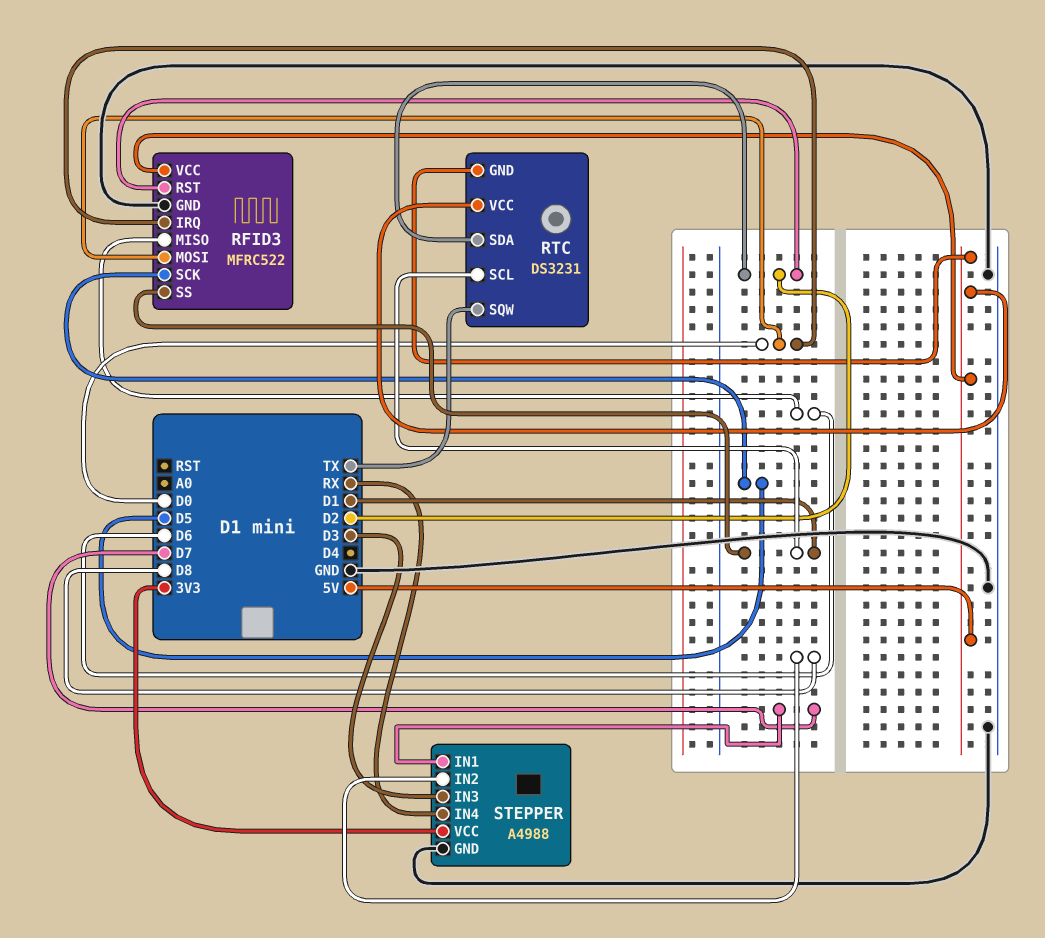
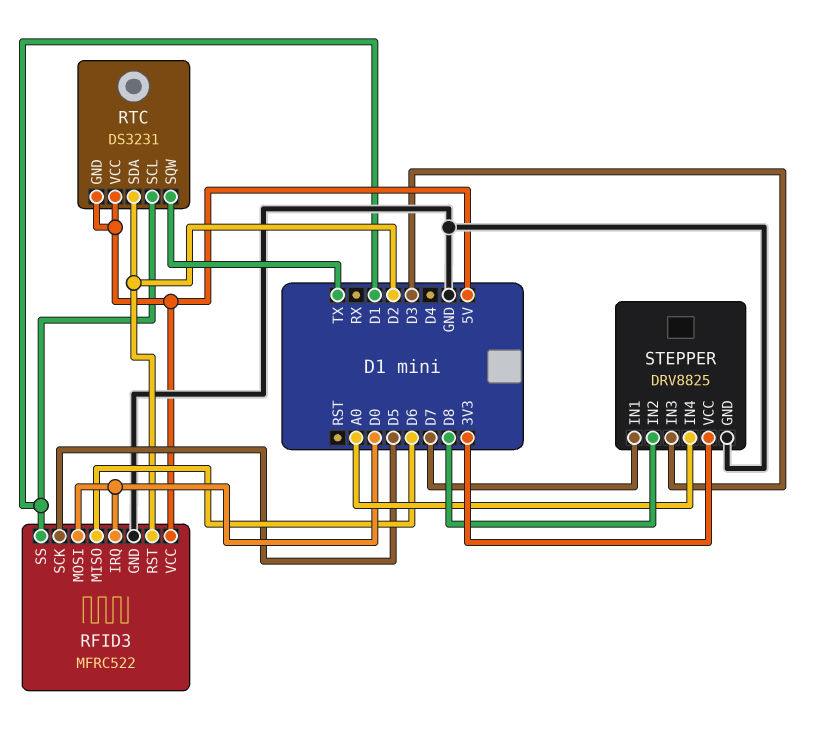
STEPPER: A4988 -> DRV8825
STEPPER pin IN4: RX -> A0

